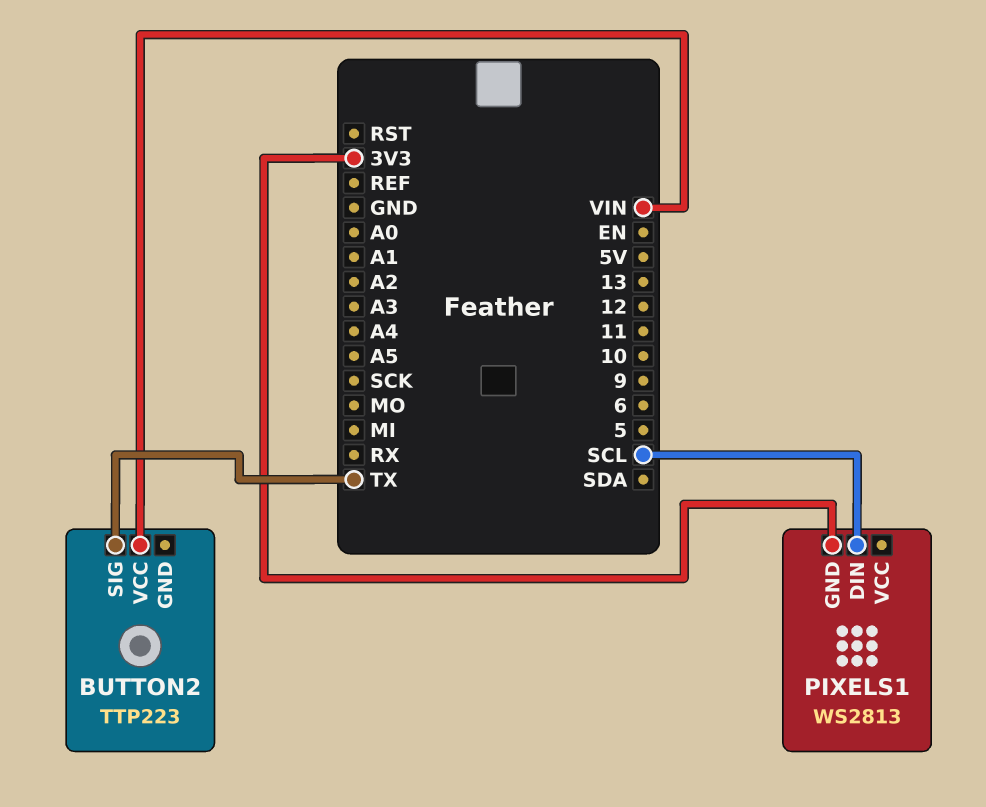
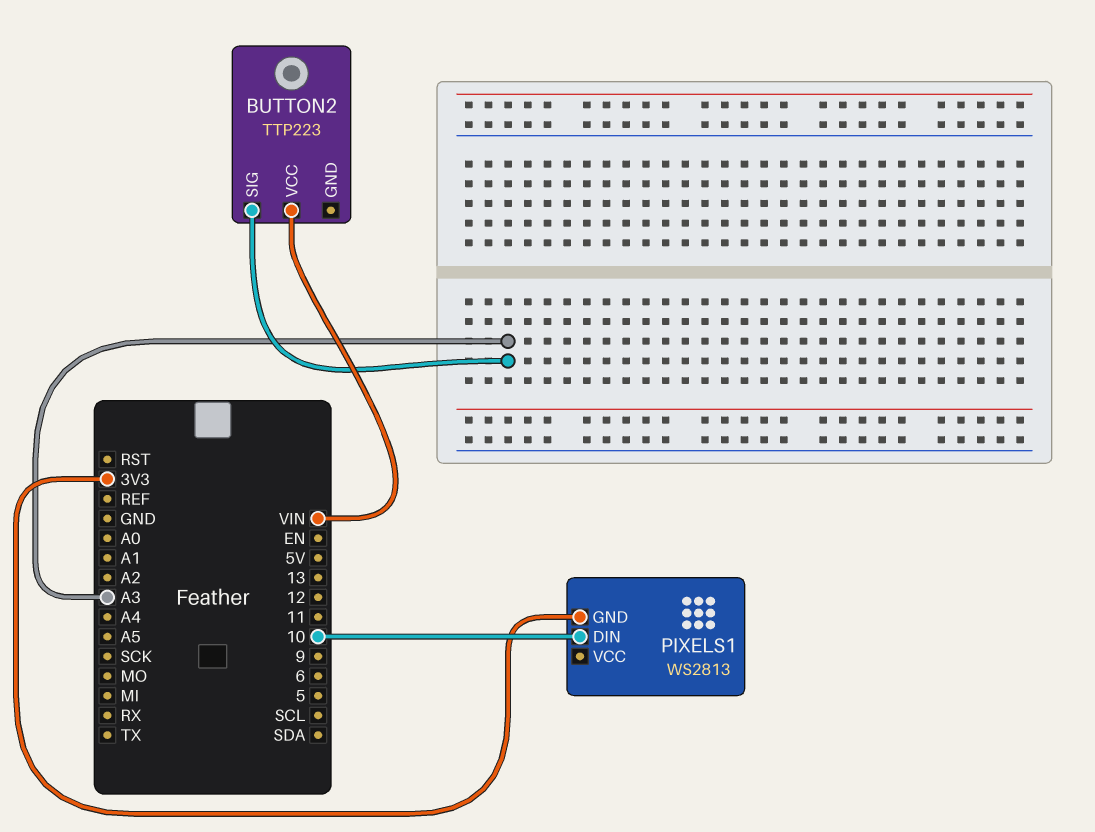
BUTTON2 pin SIG: TX -> A3
PIXELS1 pin DIN: SCL -> 10

